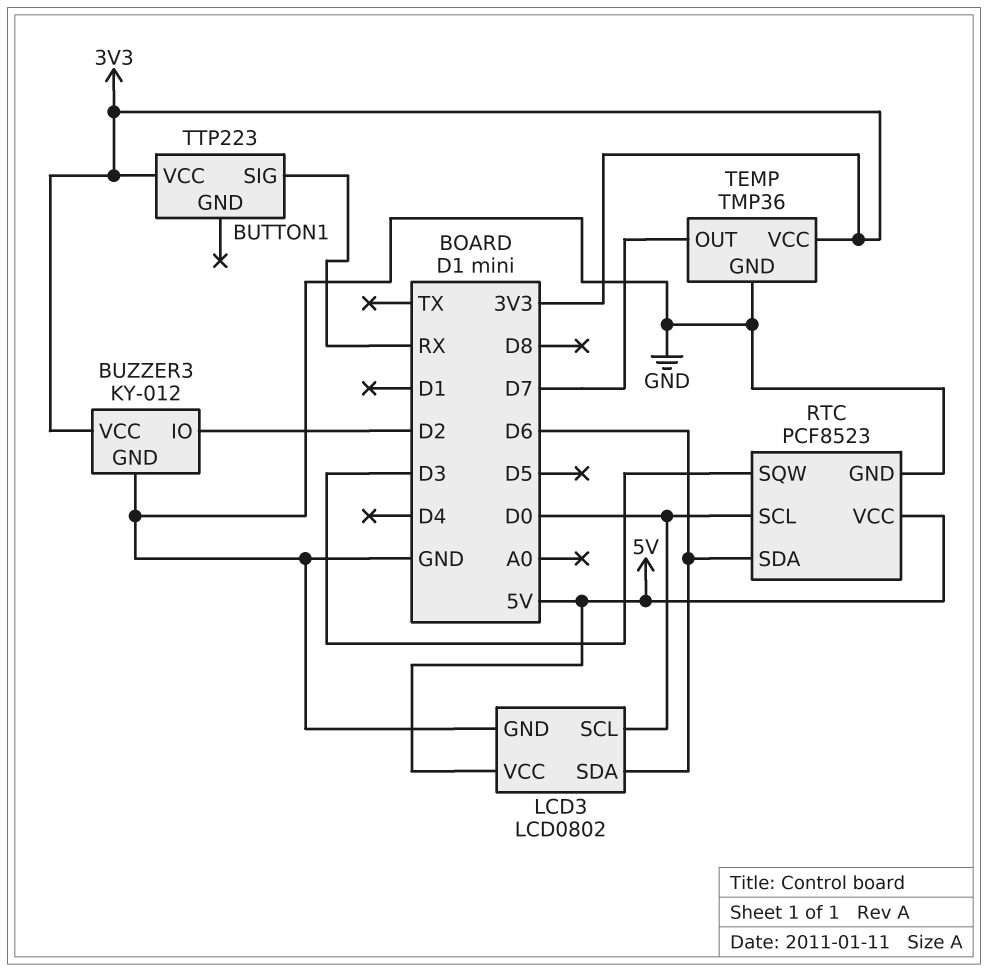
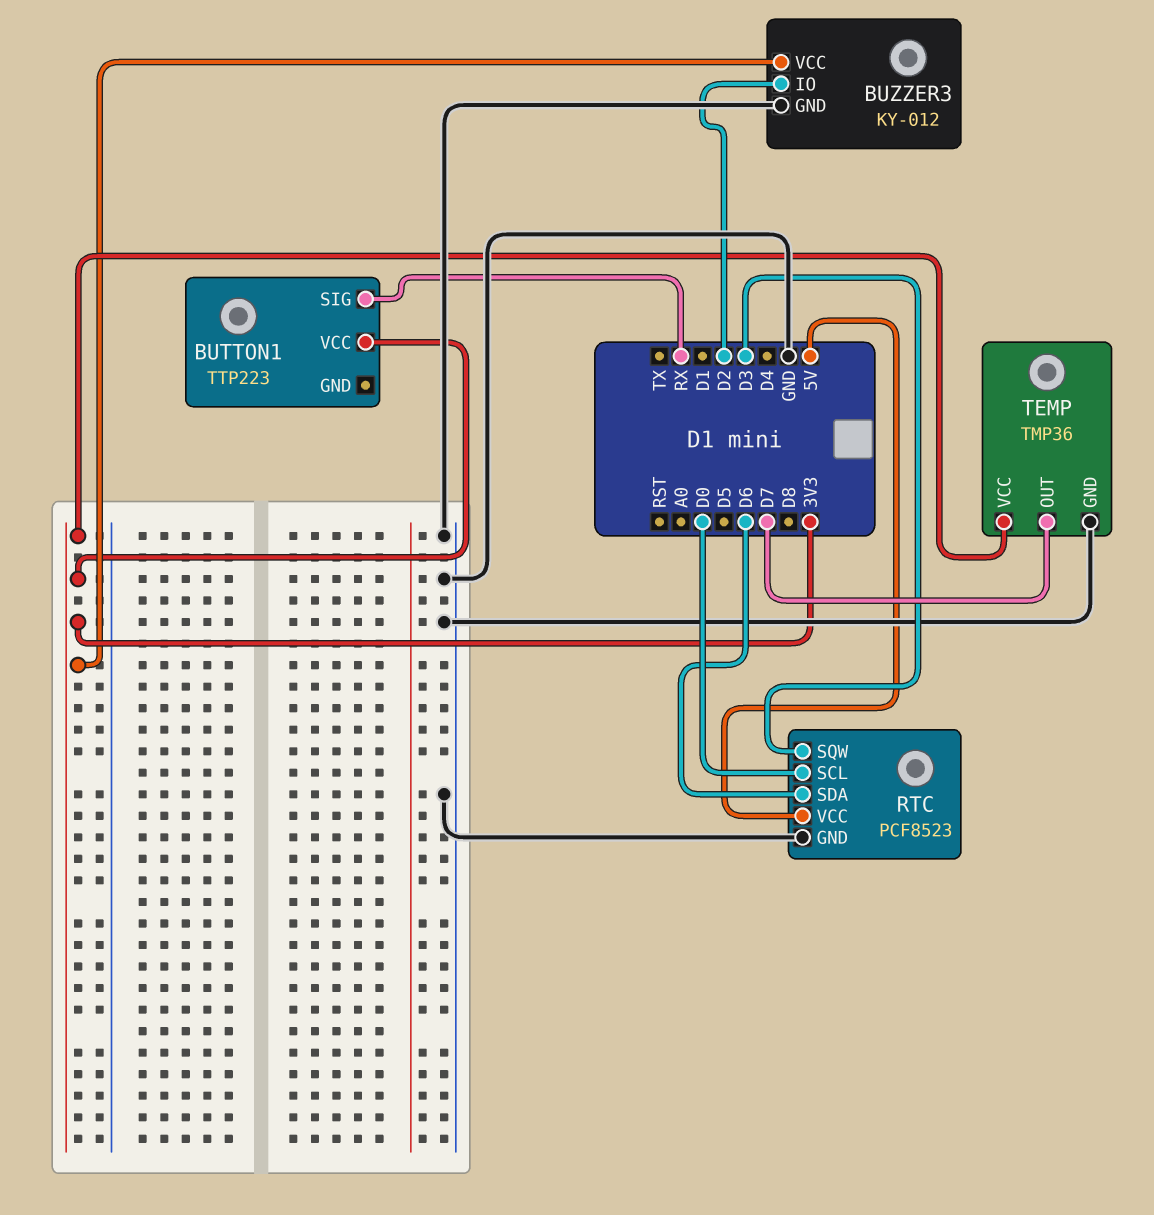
LCD3: LCD0802 -> none
LCD3 pin GND: GND -> none
LCD3 pin SCL: D0 -> none
LCD3 pin SDA: D6 -> none
LCD3 pin VCC: 5V -> none

